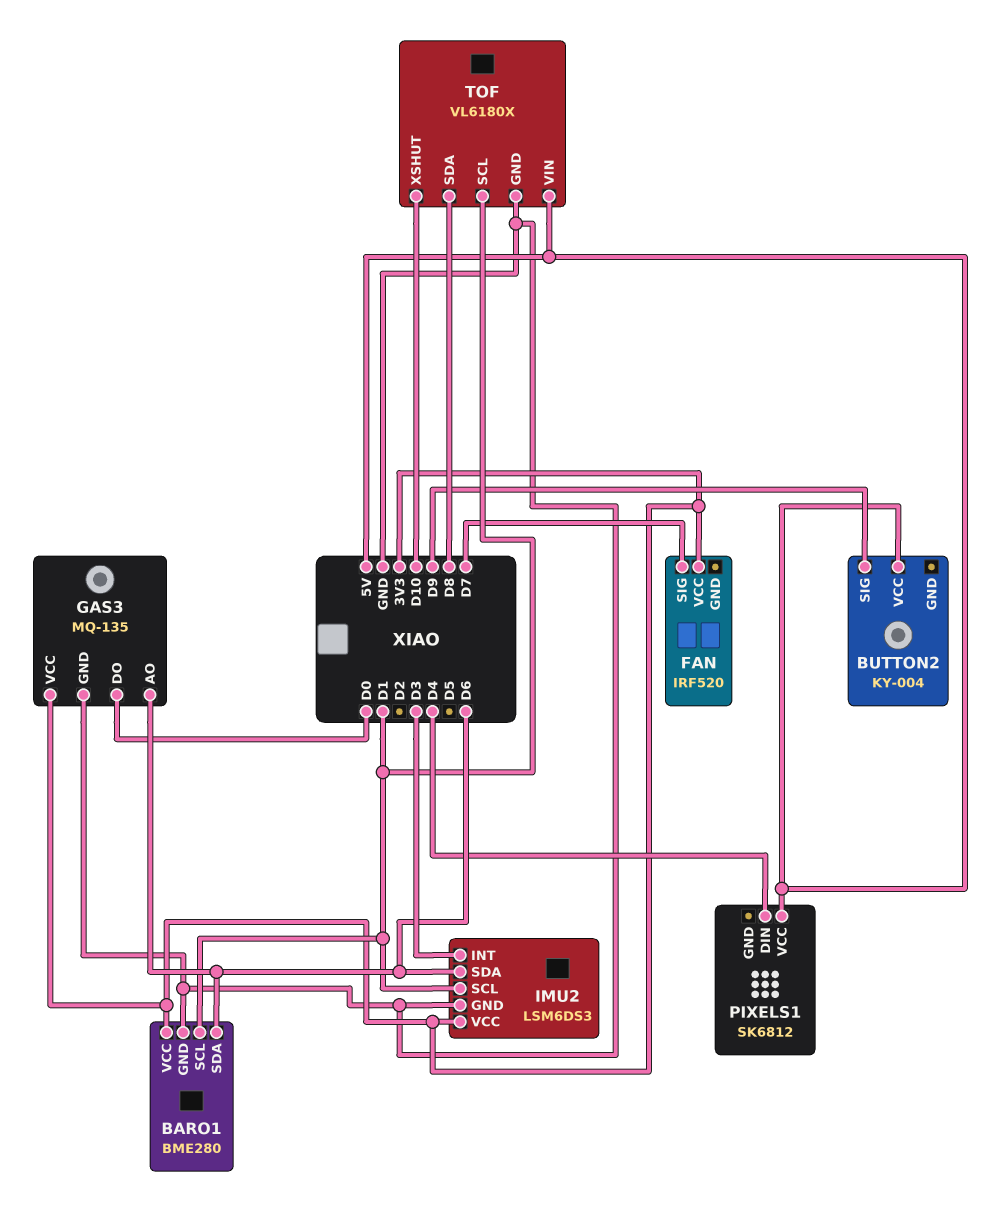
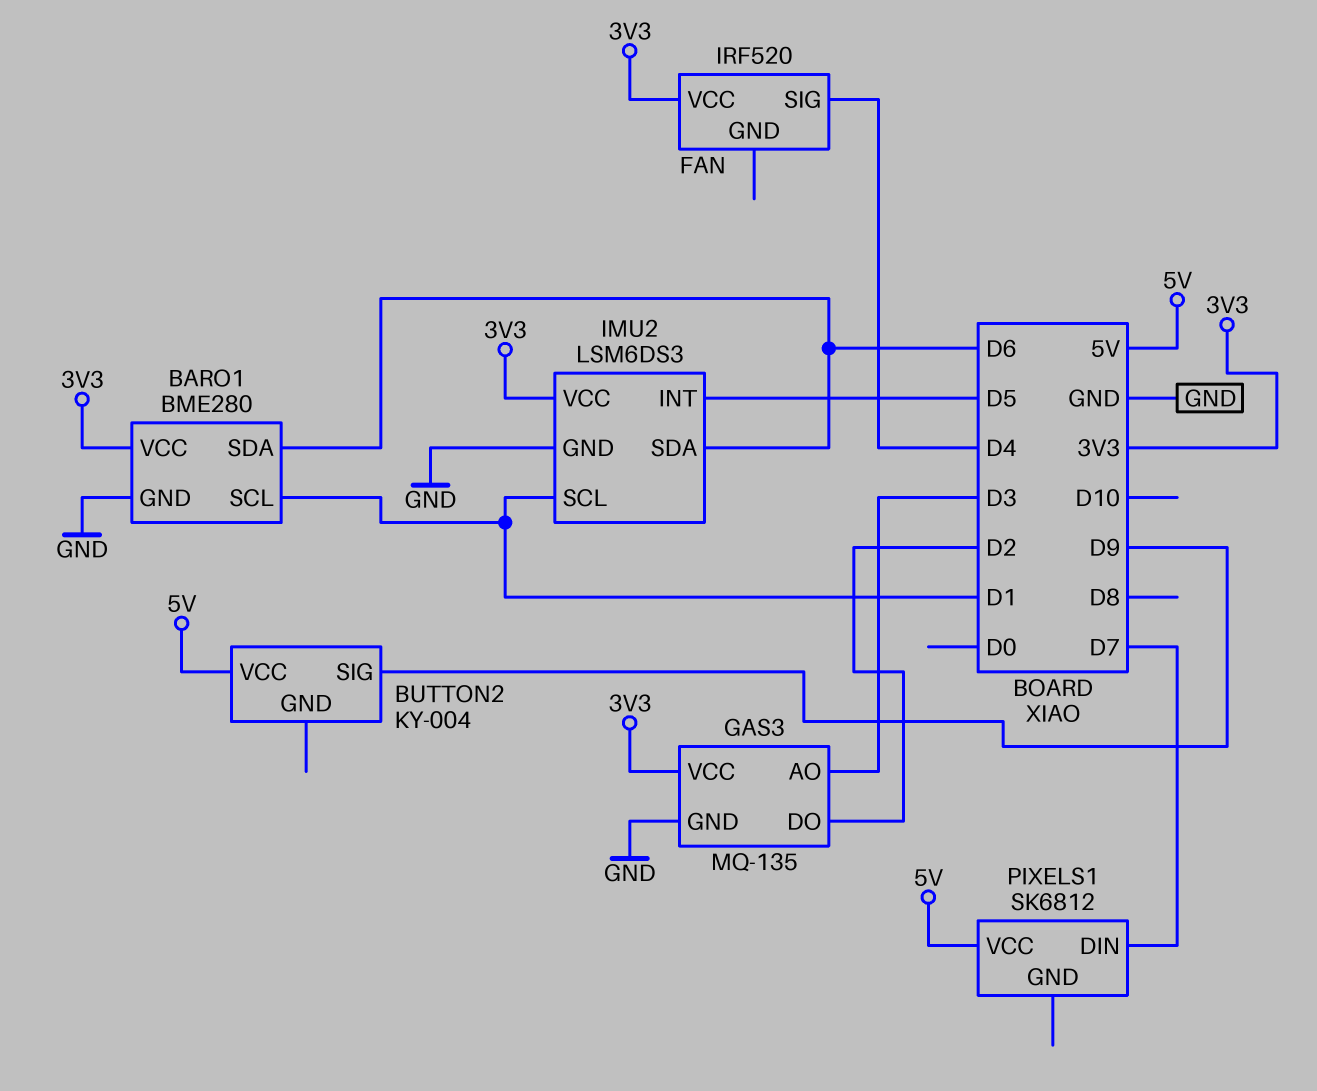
FAN pin SIG: D7 -> D4
GAS3 pin AO: D6 -> D3
GAS3 pin DO: D0 -> D2
IMU2 pin INT: D3 -> D5
PIXELS1 pin DIN: D4 -> D7
TOF: VL6180X -> none
TOF pin GND: GND -> none
TOF pin SCL: D1 -> none
TOF pin SDA: D8 -> none
TOF pin VIN: 5V -> none
TOF pin XSHUT: D10 -> none

